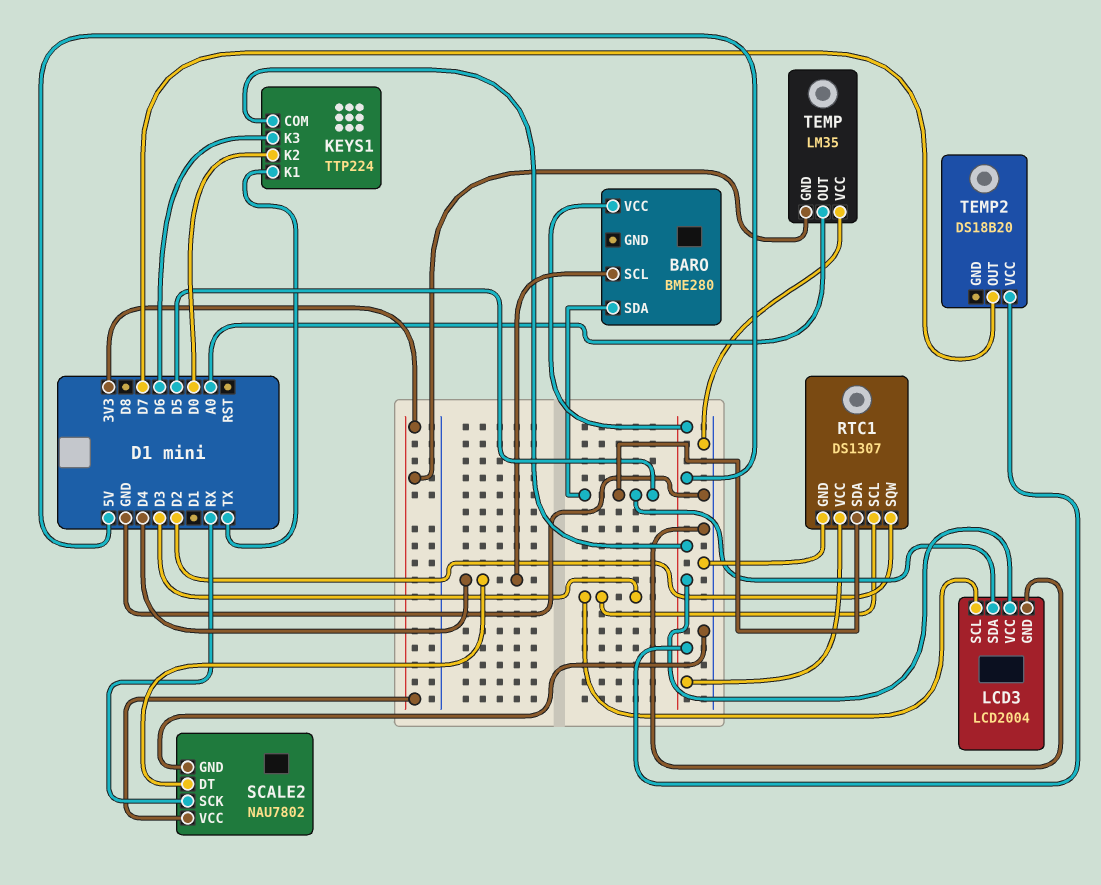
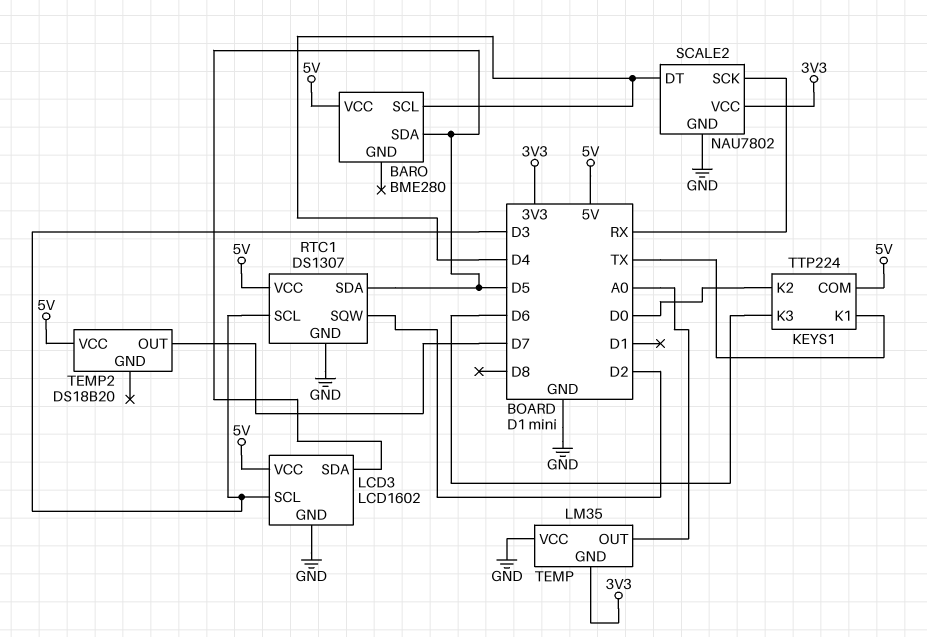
LCD3: LCD2004 -> LCD1602

